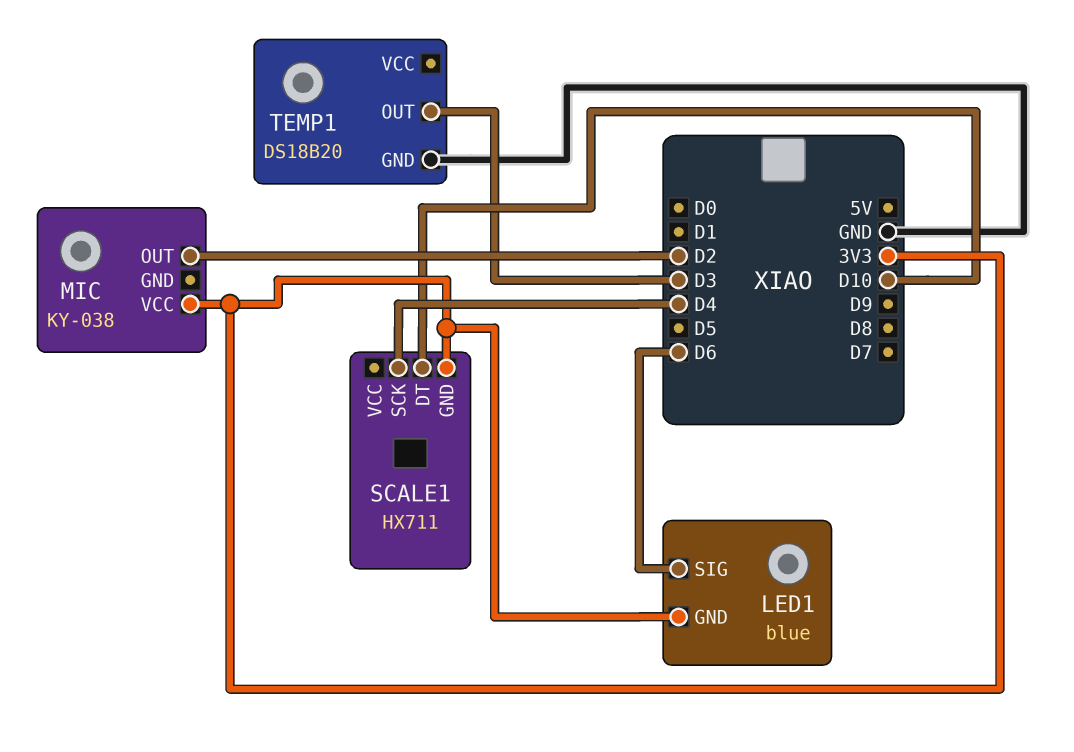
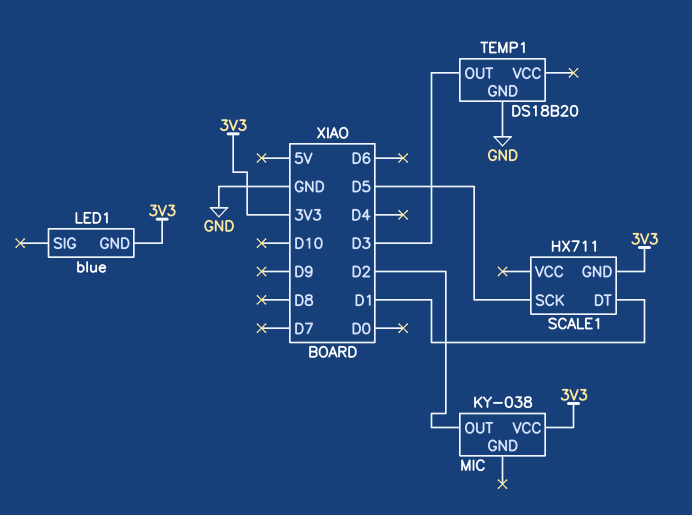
LED1 pin SIG: D6 -> none
SCALE1 pin DT: D10 -> D1
SCALE1 pin SCK: D4 -> D5

